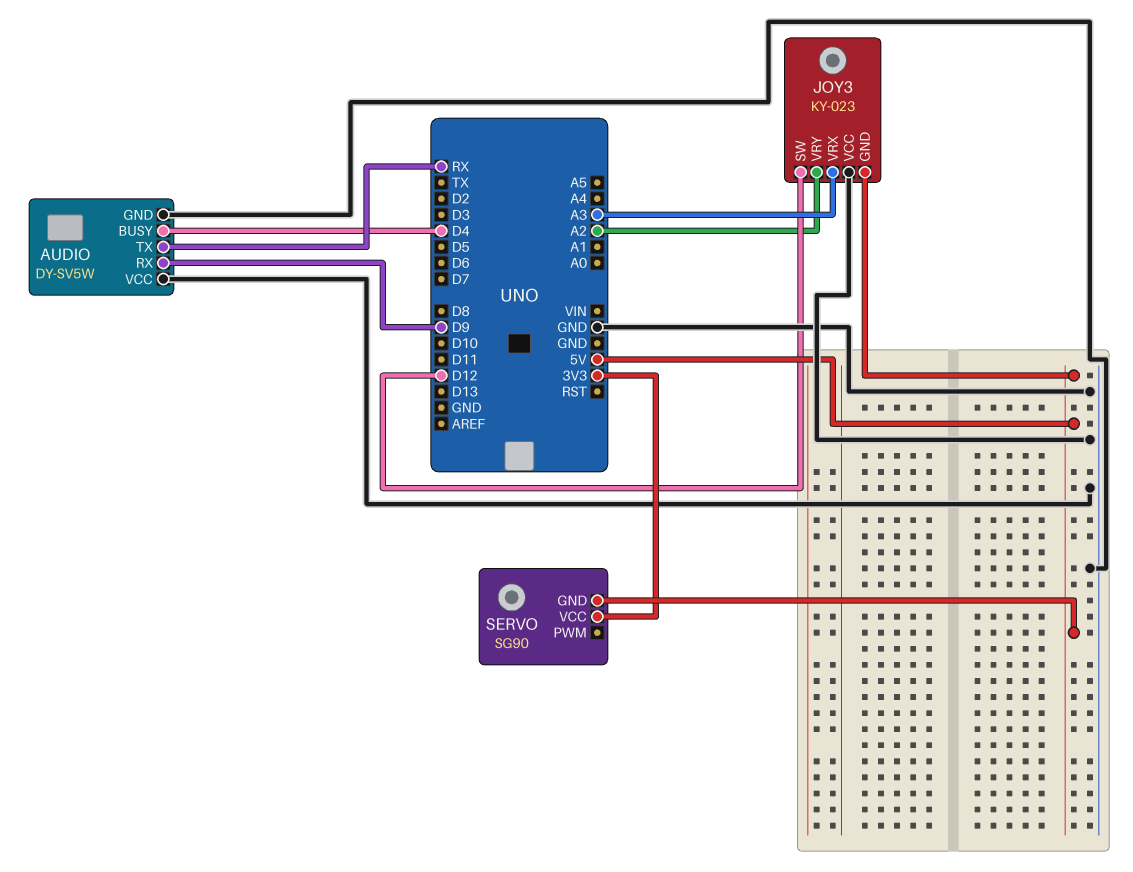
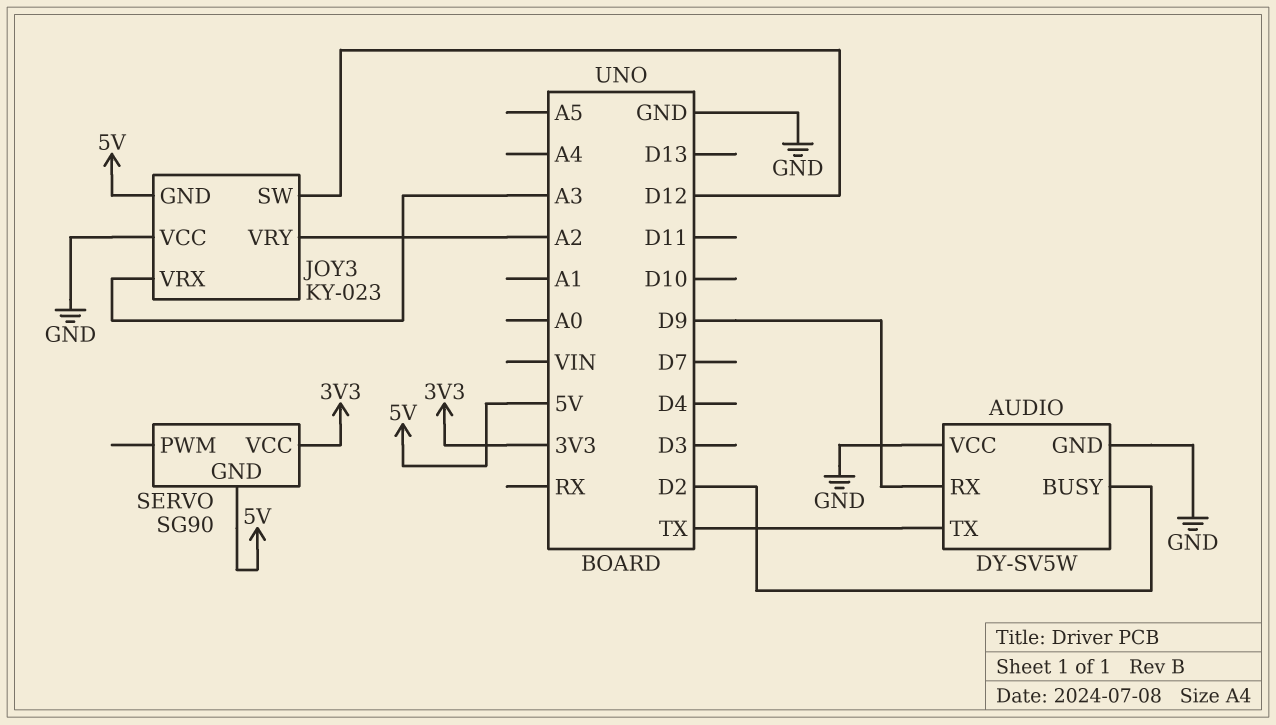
AUDIO pin BUSY: D4 -> D2
AUDIO pin TX: RX -> TX

